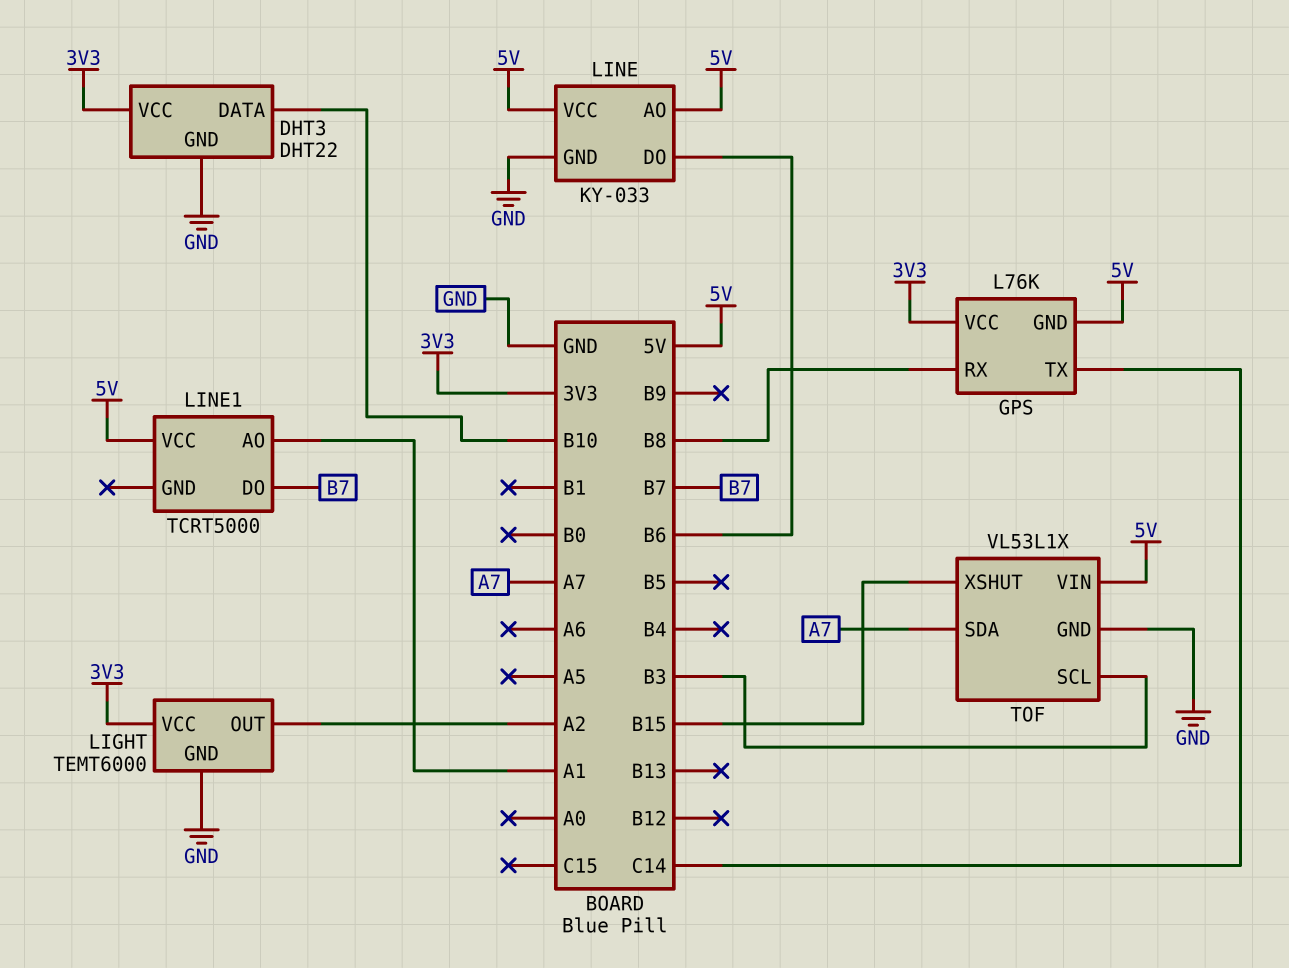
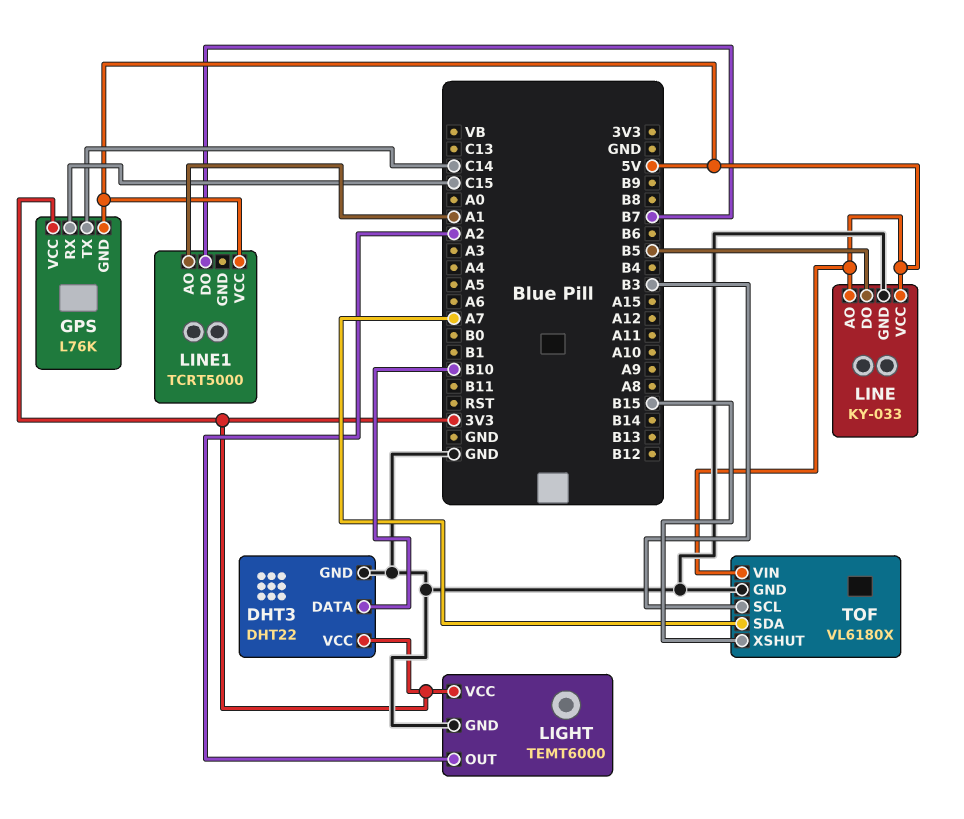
GPS pin RX: B8 -> C15
LINE pin DO: B6 -> B5
TOF: VL53L1X -> VL6180X

